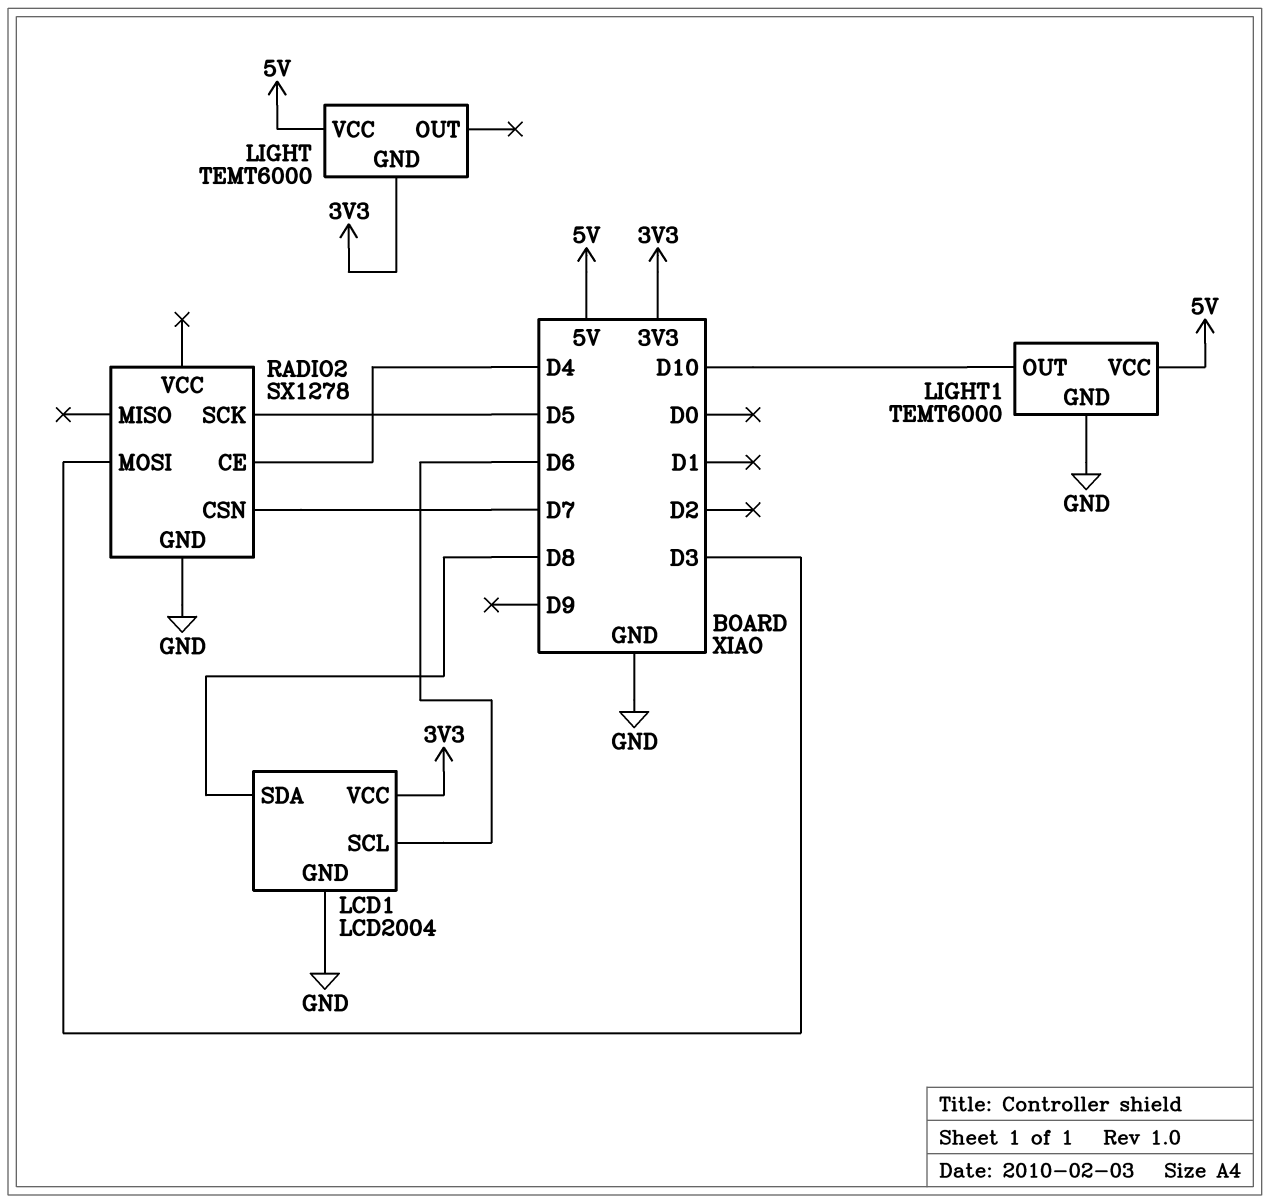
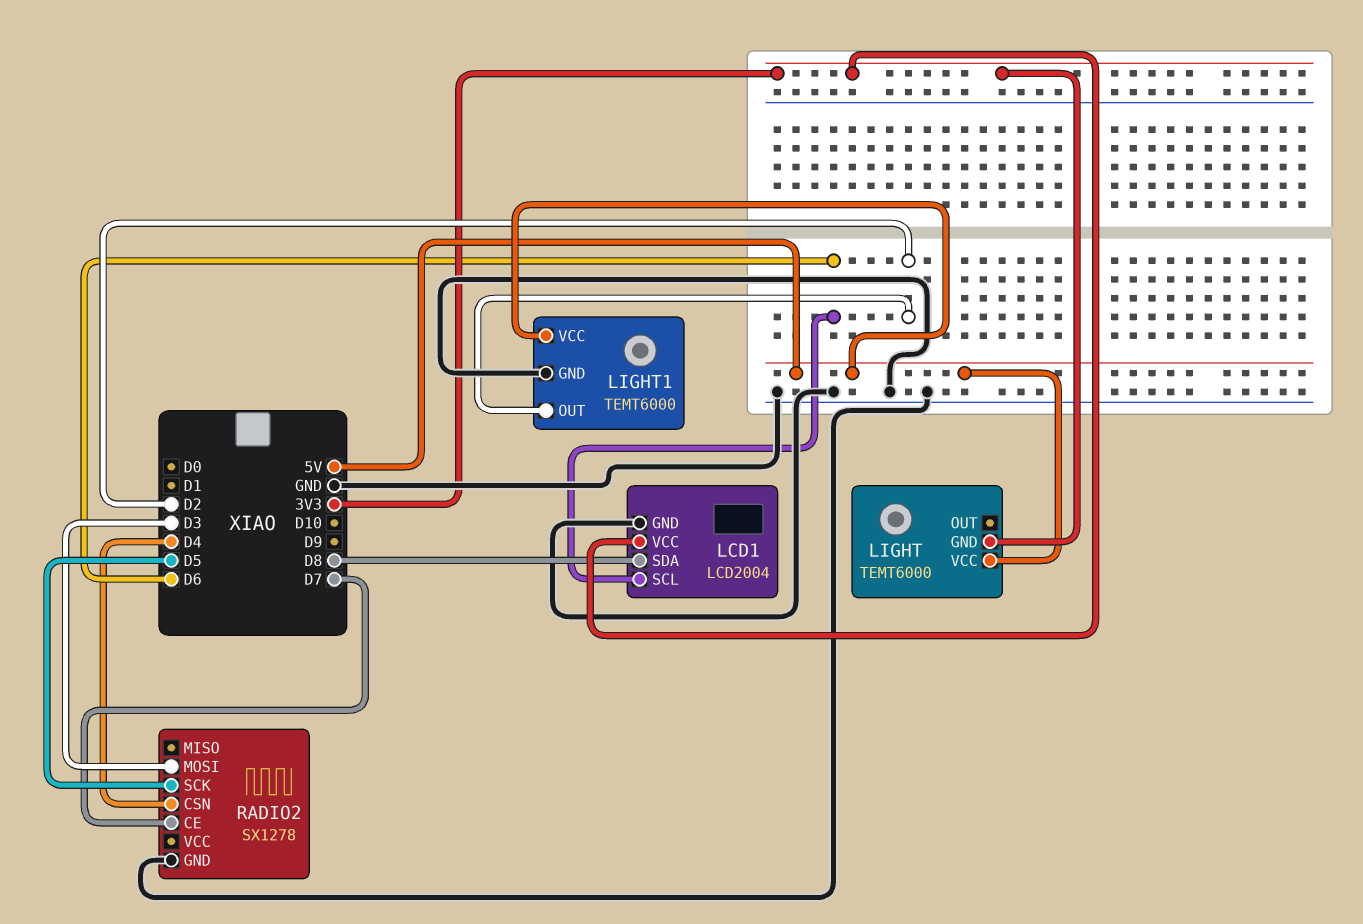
LIGHT1 pin OUT: D10 -> D2
RADIO2 pin CE: D4 -> D7
RADIO2 pin CSN: D7 -> D4

